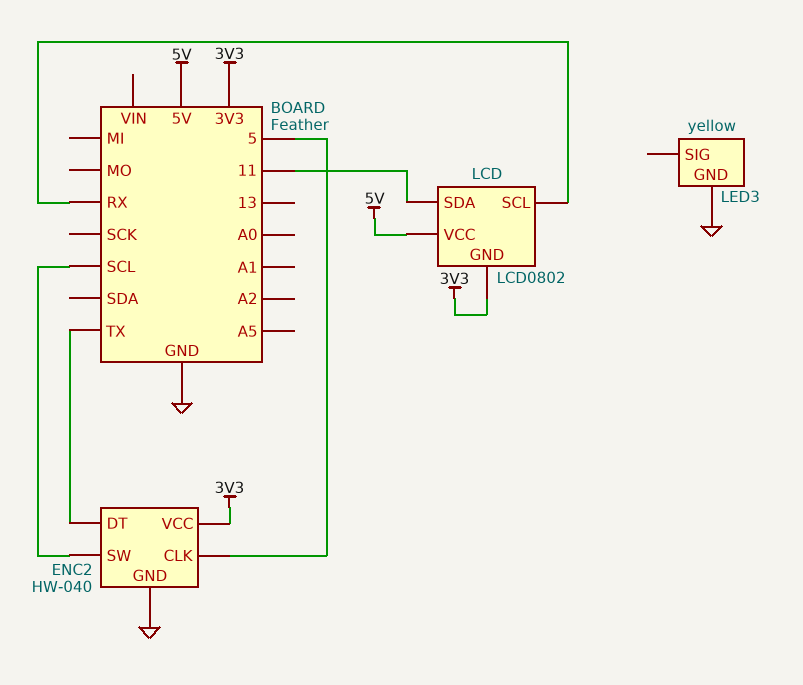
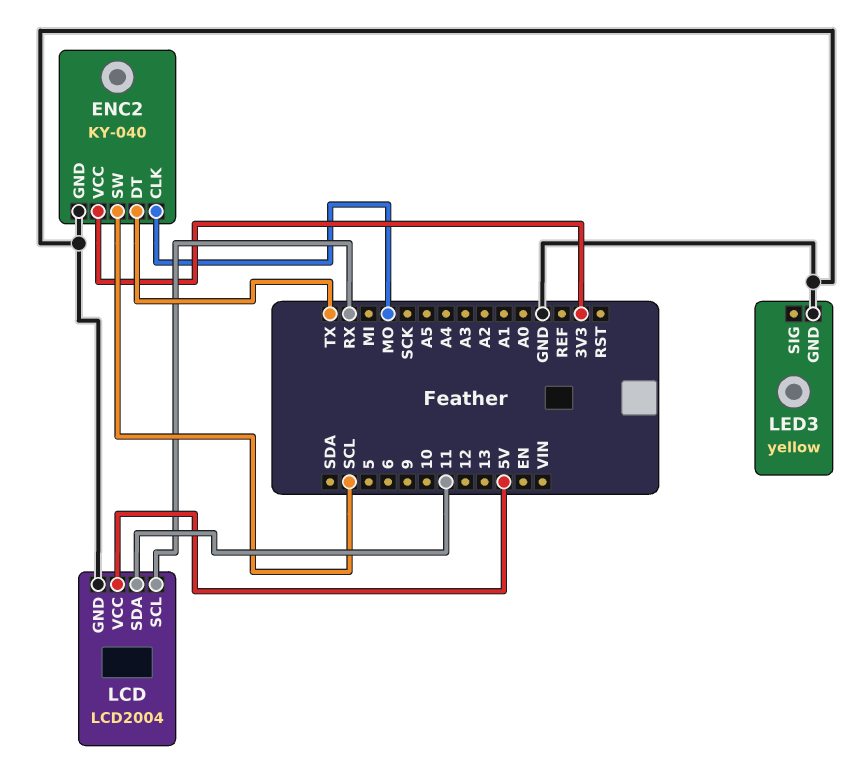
ENC2: HW-040 -> KY-040
ENC2 pin CLK: 5 -> MO
LCD: LCD0802 -> LCD2004
LCD pin GND: 3V3 -> GND

